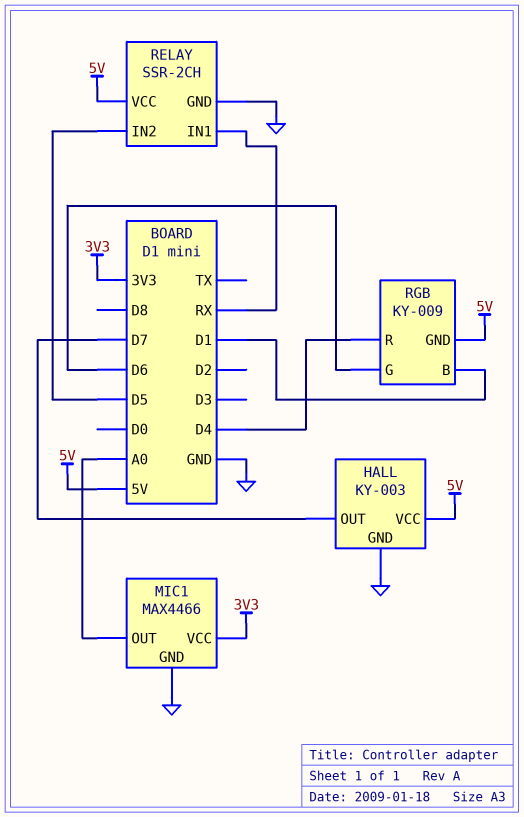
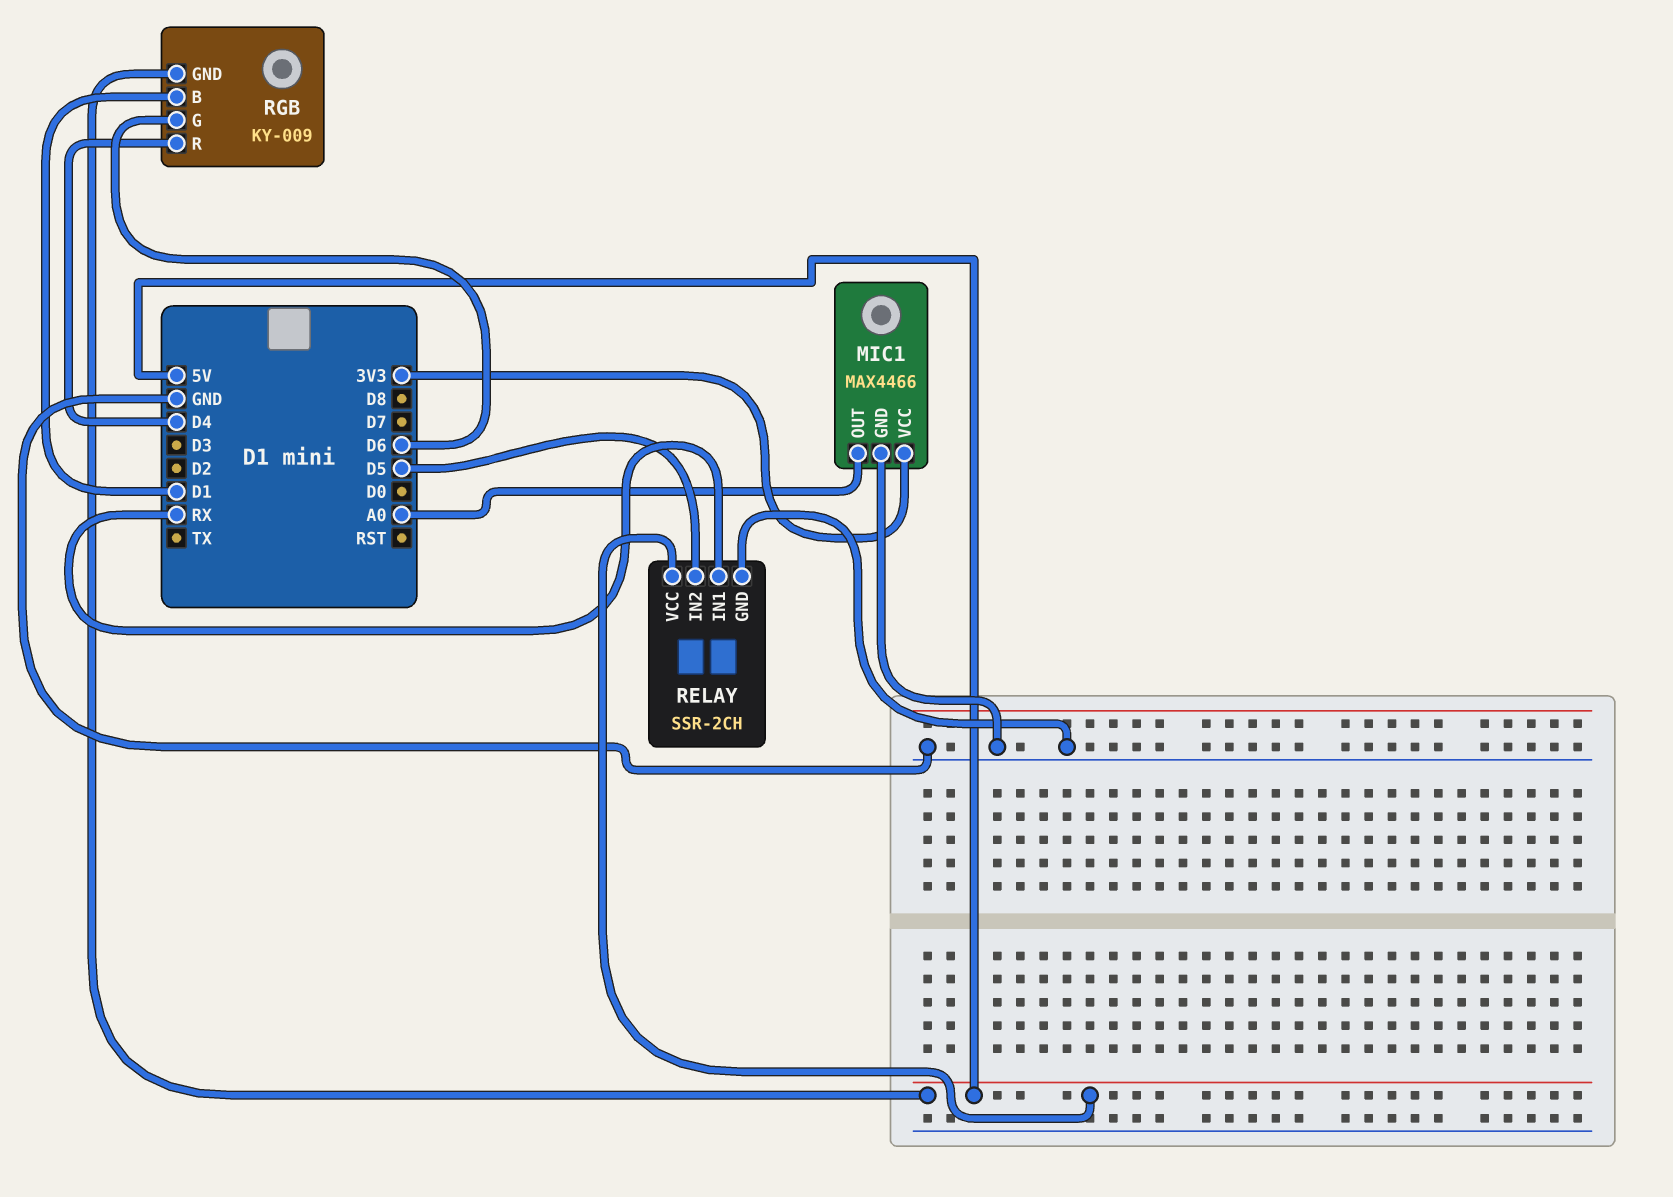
HALL: KY-003 -> none
HALL pin GND: GND -> none
HALL pin OUT: D7 -> none
HALL pin VCC: 5V -> none

